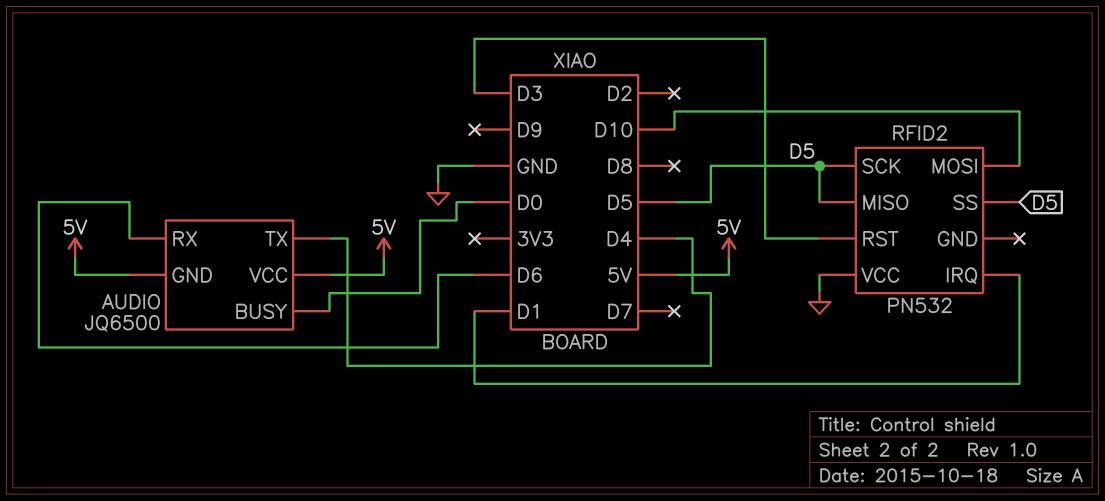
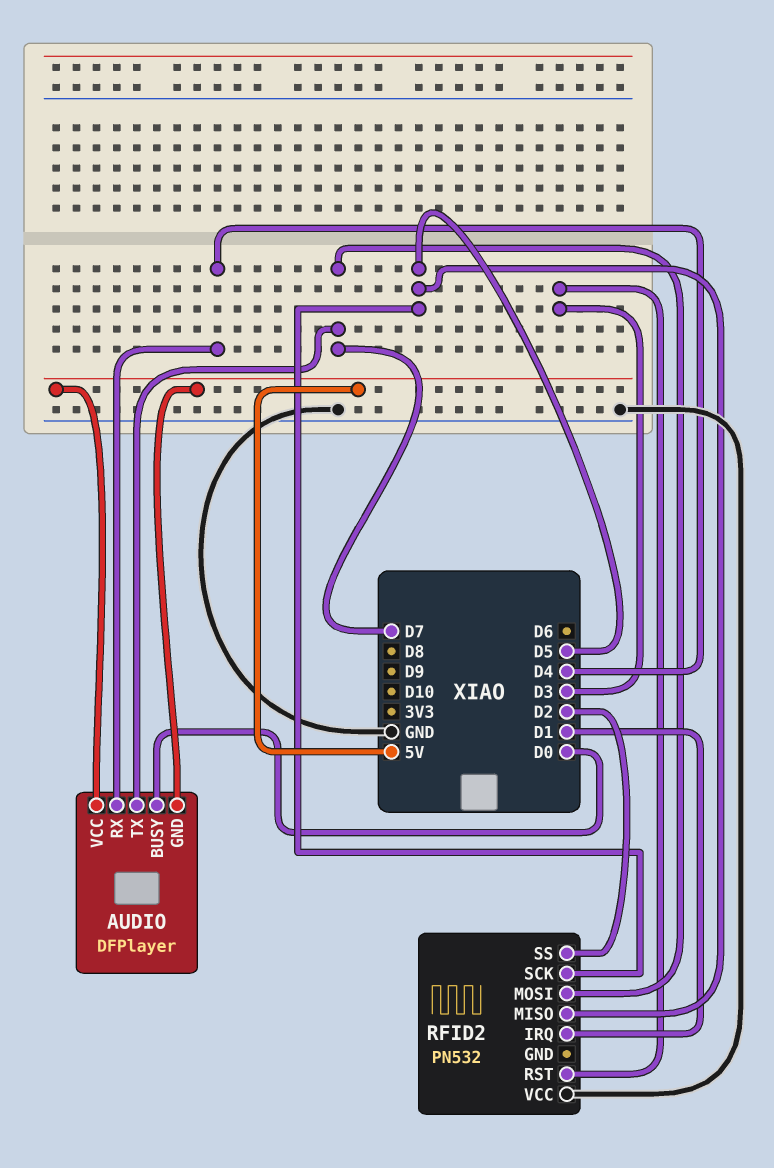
AUDIO: JQ6500 -> DFPlayer
AUDIO pin RX: D6 -> D4
AUDIO pin TX: D4 -> D7
RFID2 pin MOSI: D10 -> D7
RFID2 pin SS: D5 -> D2

